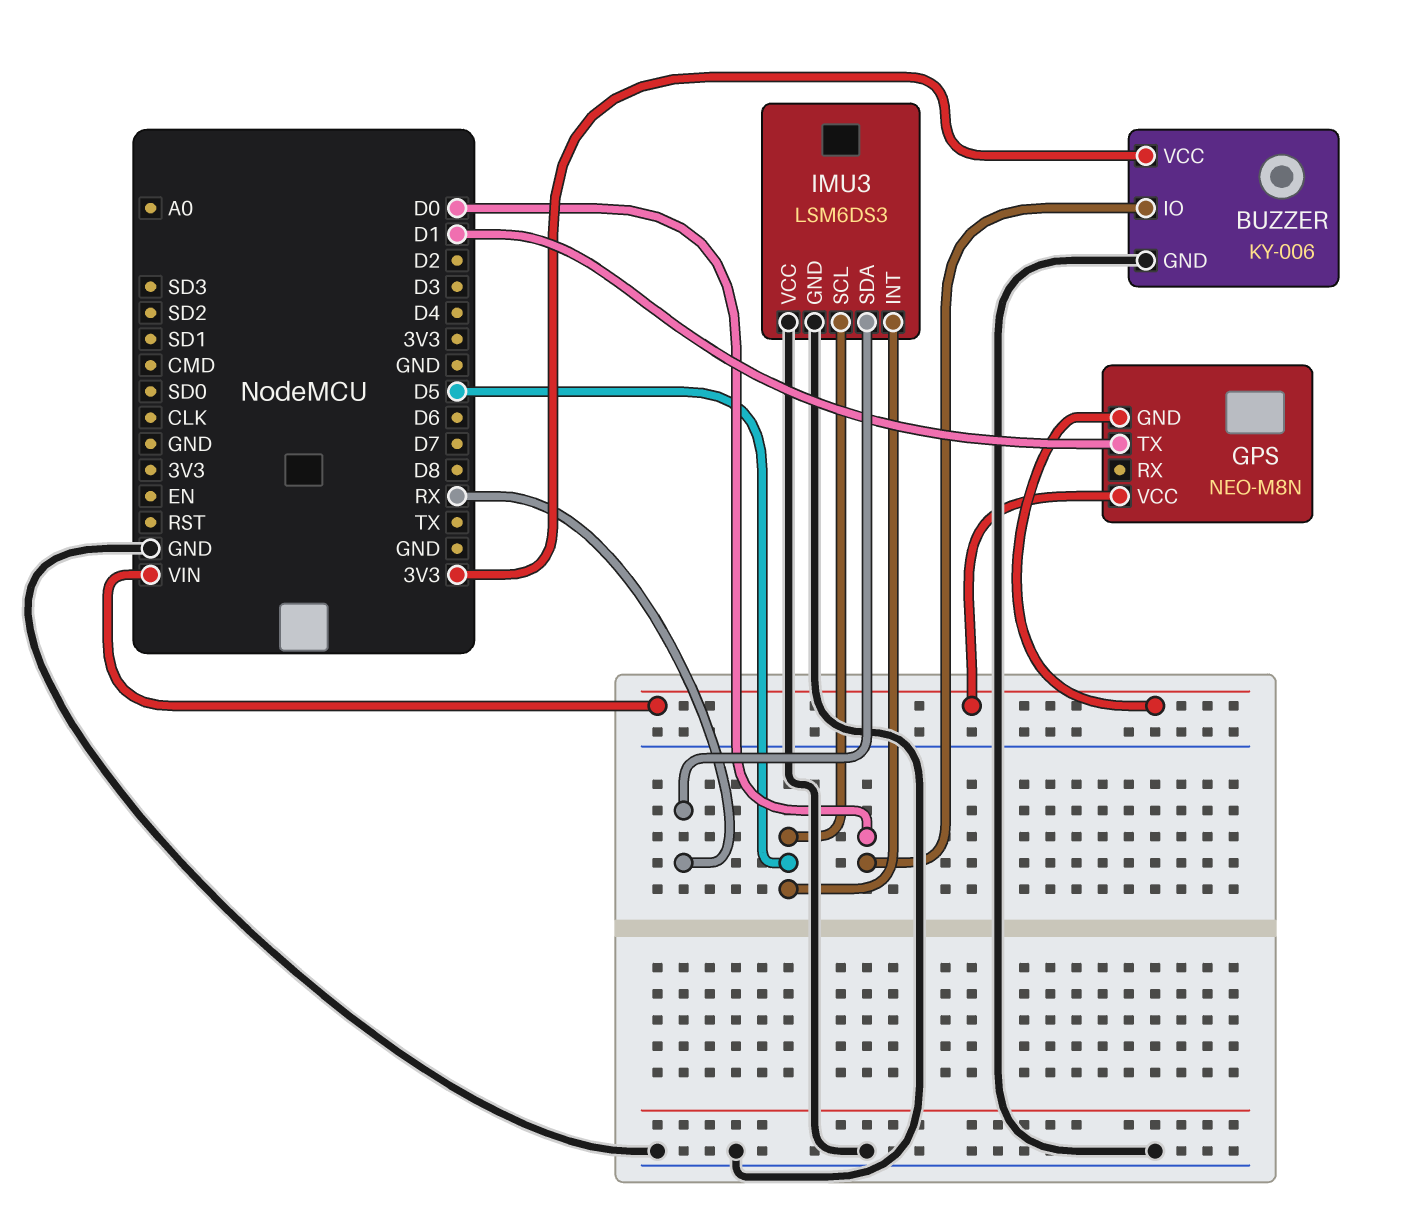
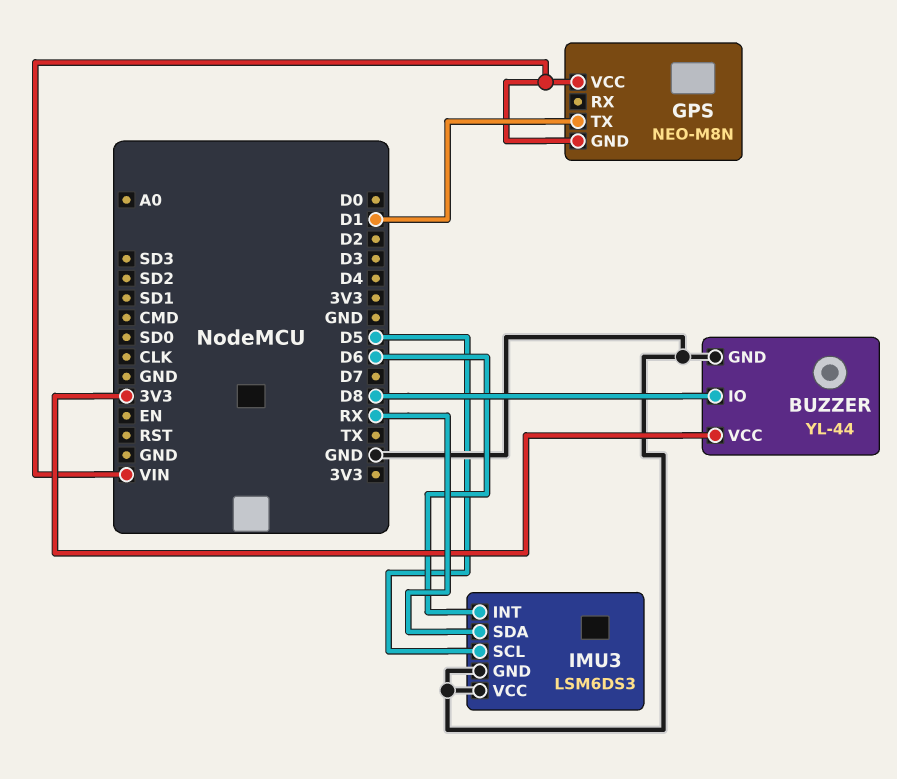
BUZZER: KY-006 -> YL-44
BUZZER pin IO: D0 -> D8
IMU3 pin INT: D5 -> D6

